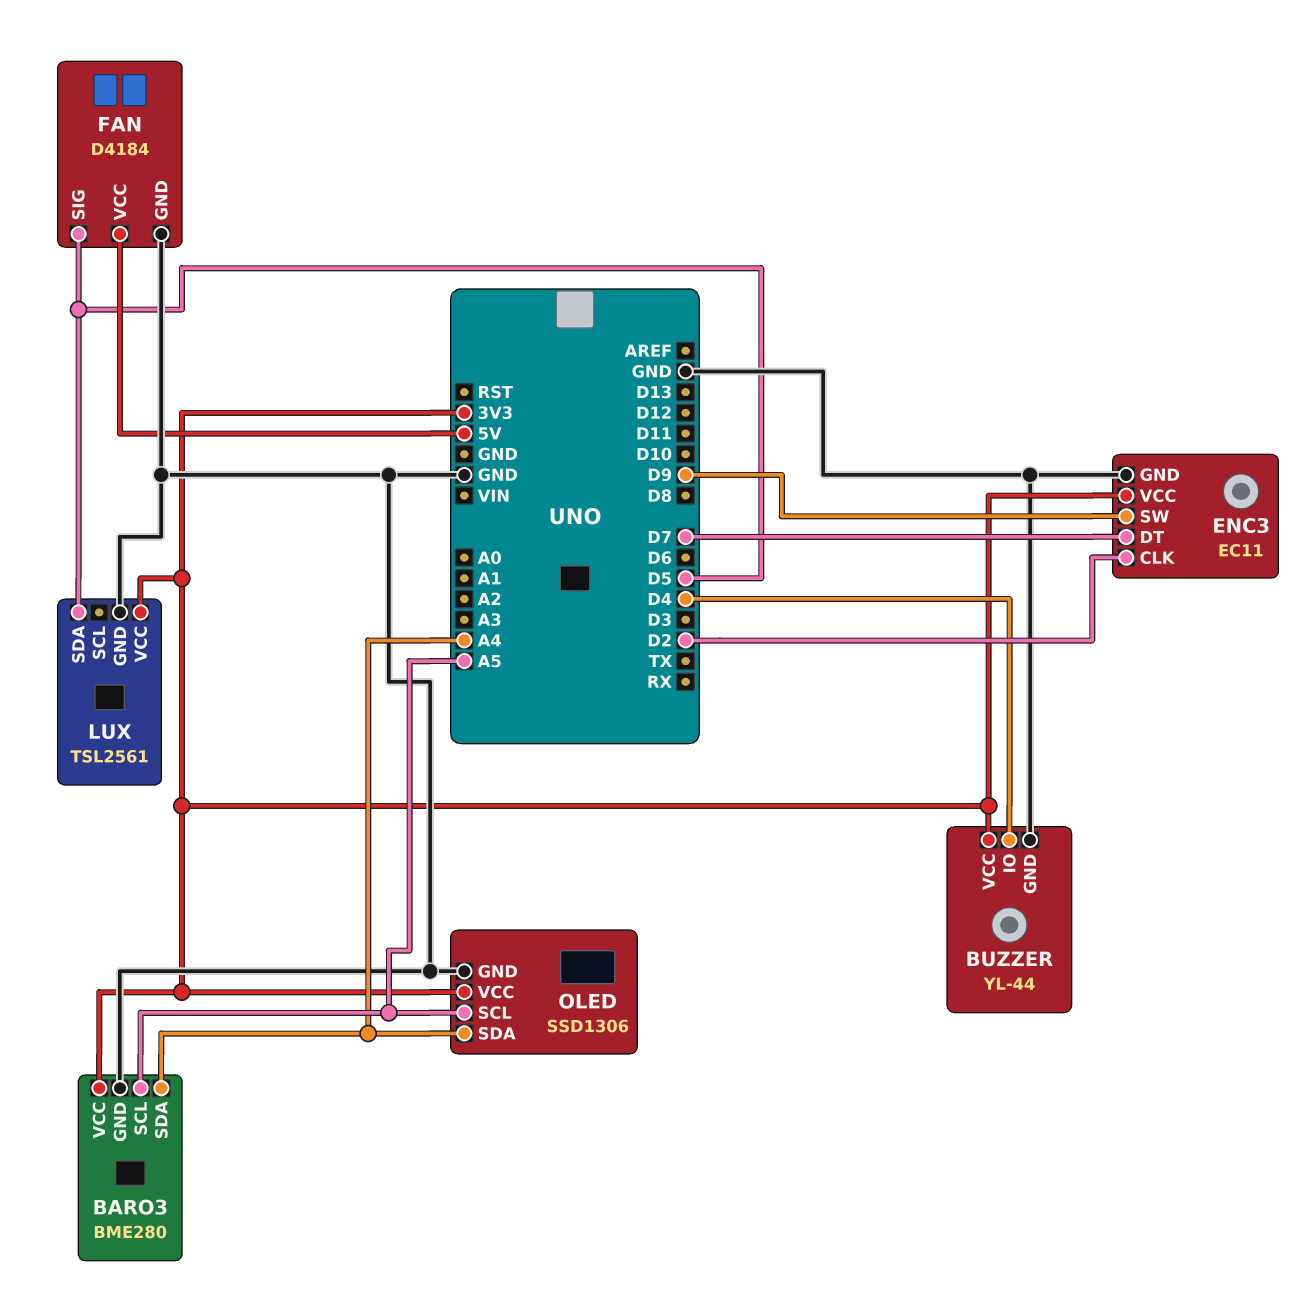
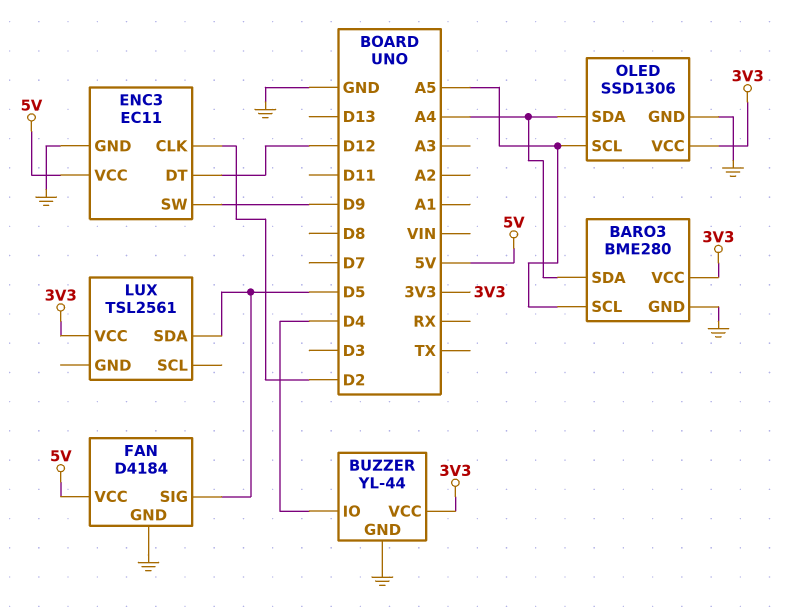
ENC3 pin DT: D7 -> D12
ENC3 pin VCC: 3V3 -> 5V
LUX pin GND: GND -> none

